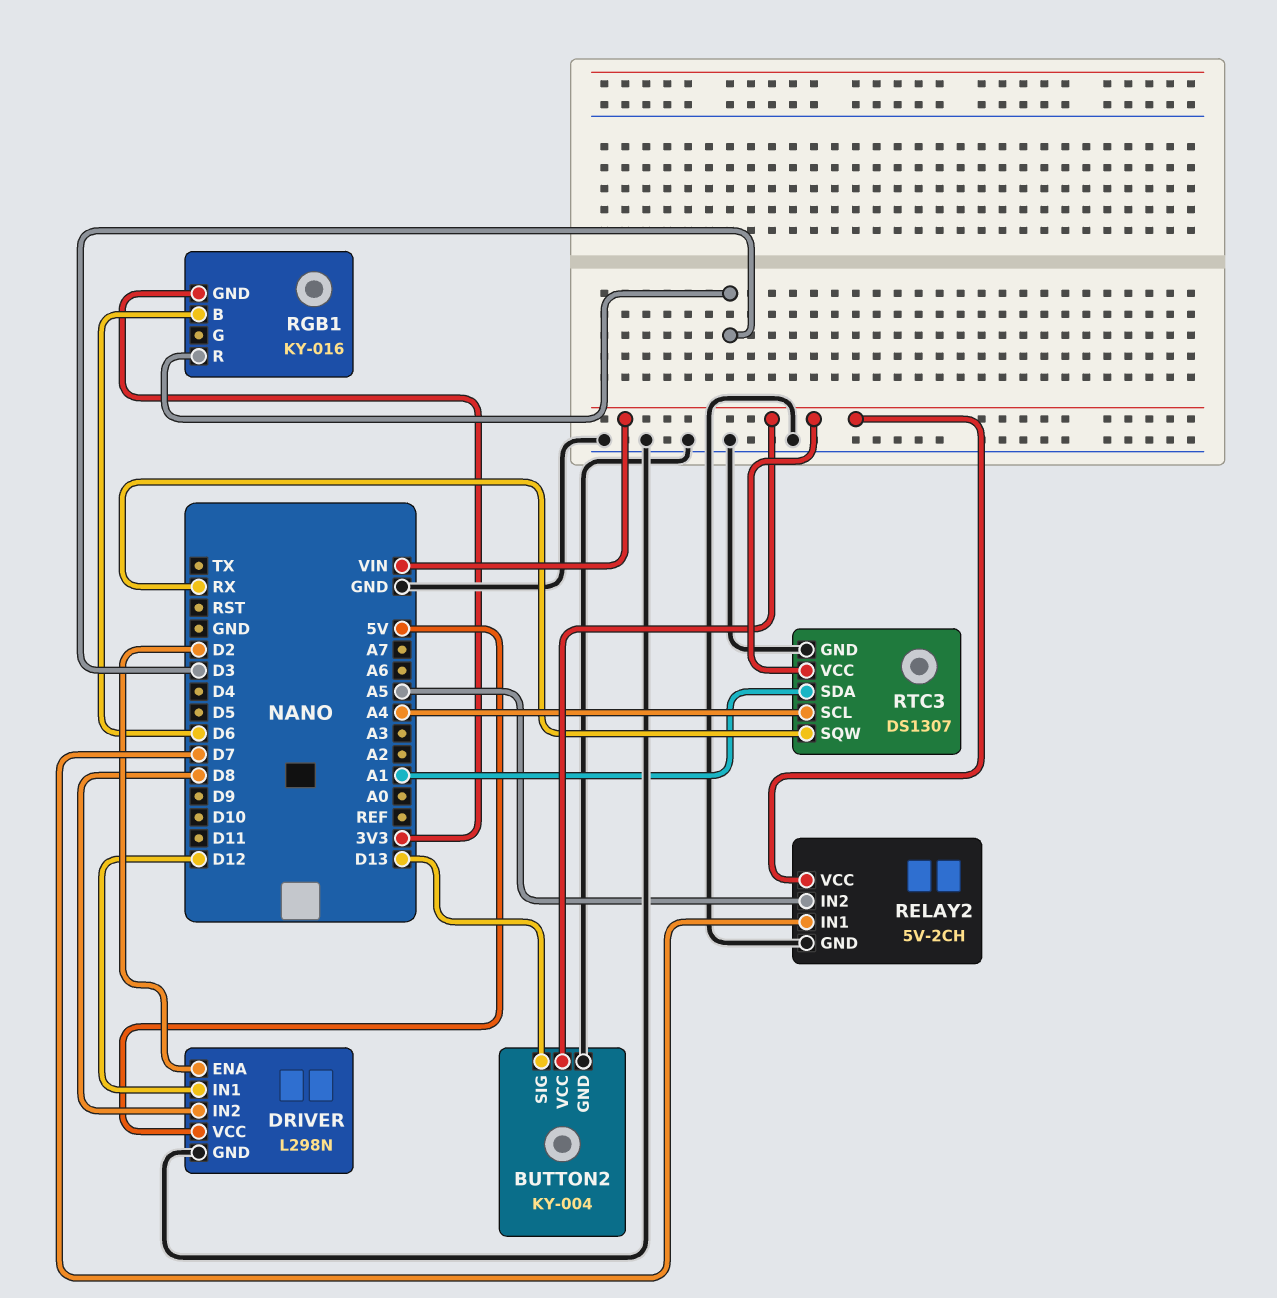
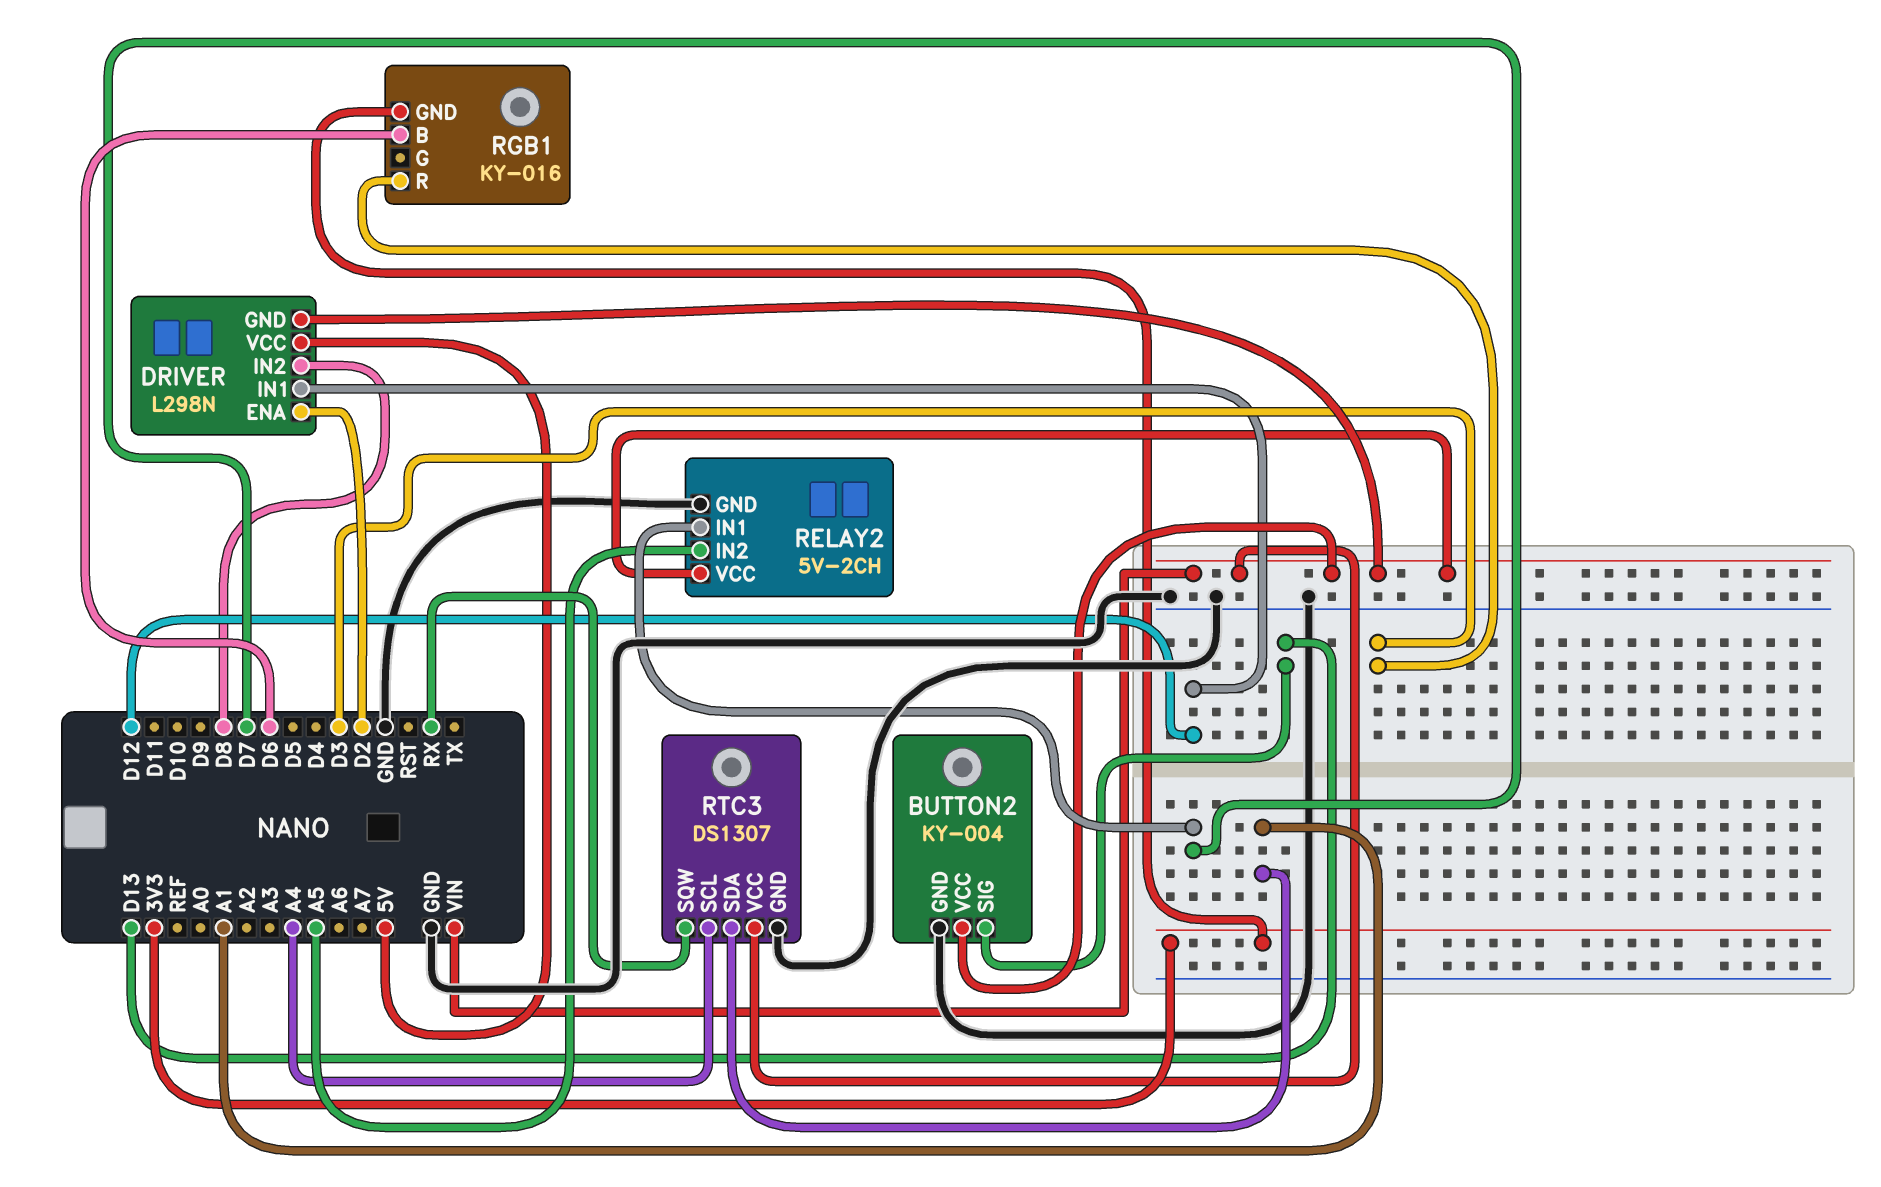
DRIVER pin GND: GND -> VIN

